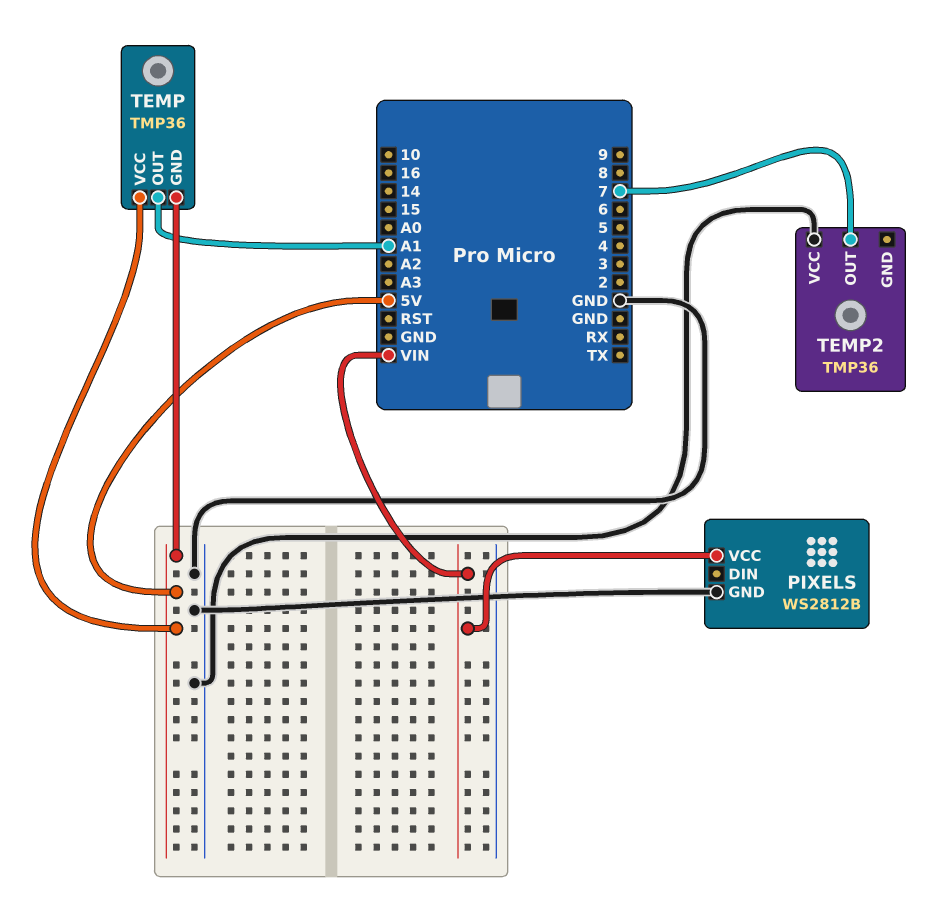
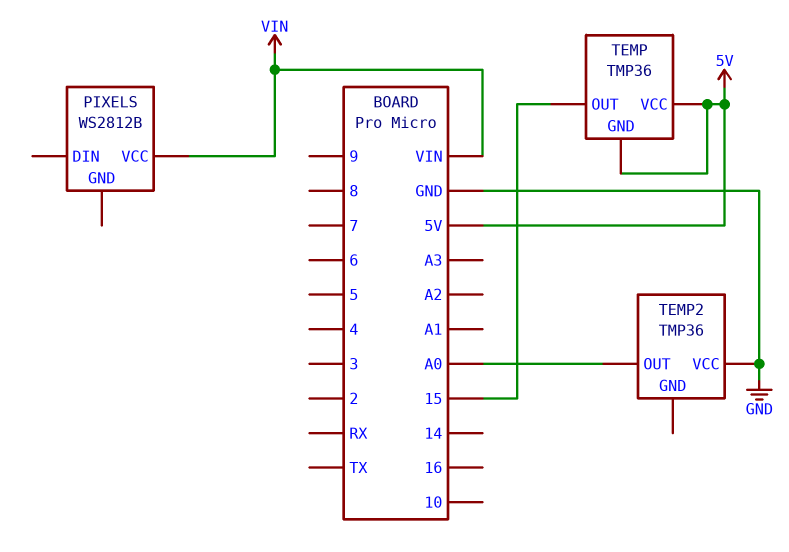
PIXELS pin GND: GND -> none
TEMP pin OUT: A1 -> 15
TEMP2 pin OUT: 7 -> A0

